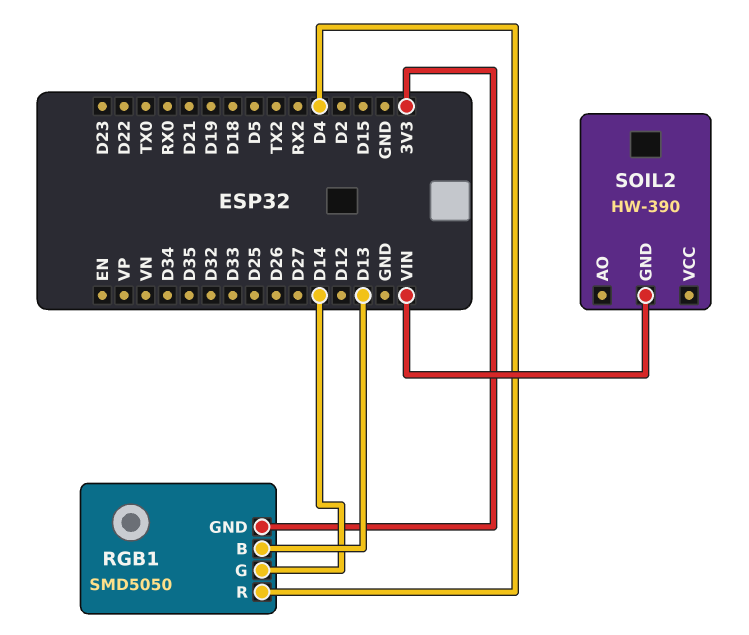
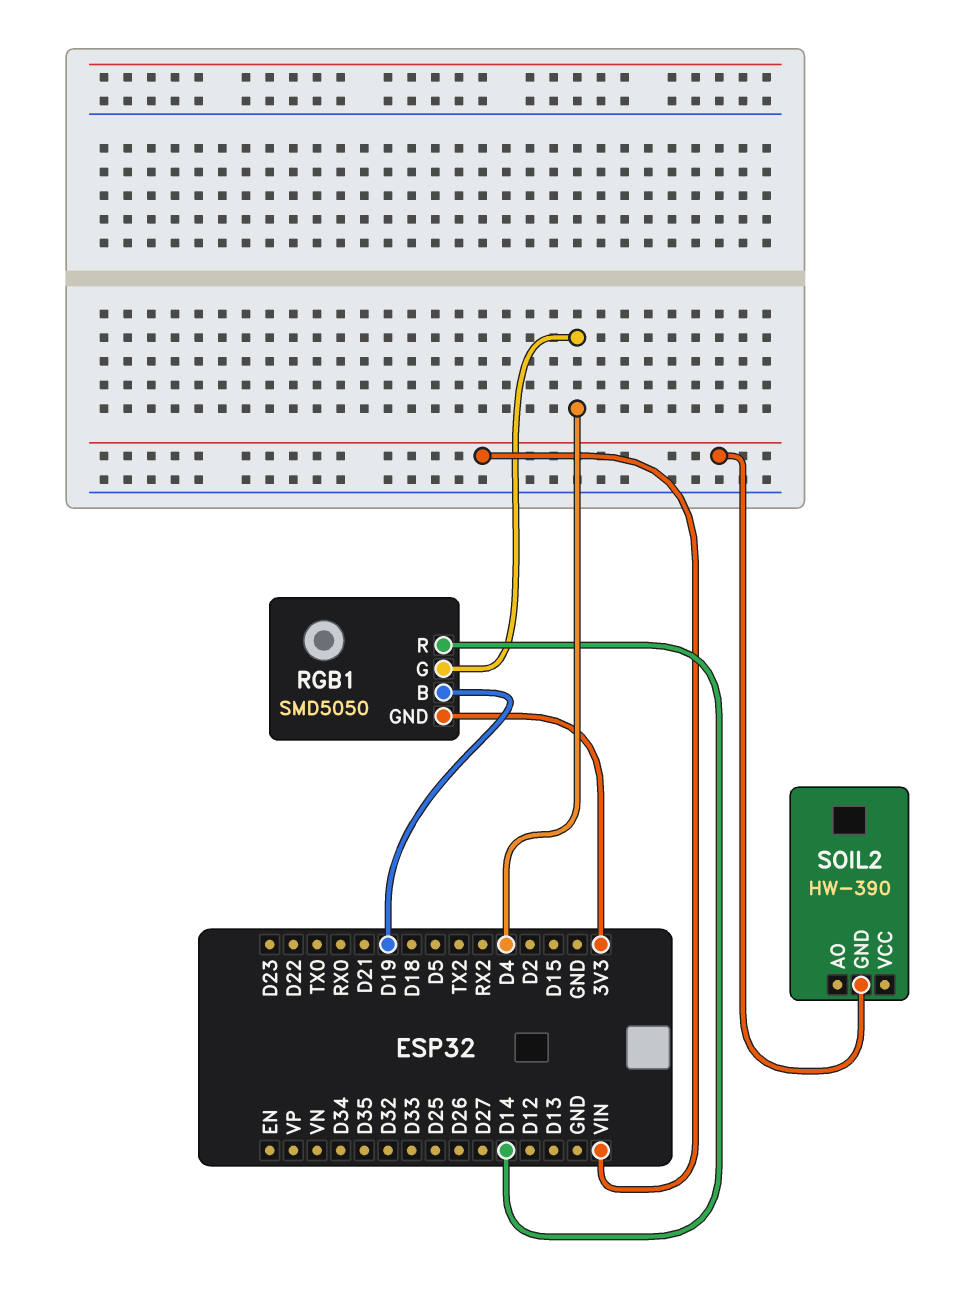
RGB1 pin B: D13 -> D19
RGB1 pin G: D14 -> D4
RGB1 pin R: D4 -> D14

